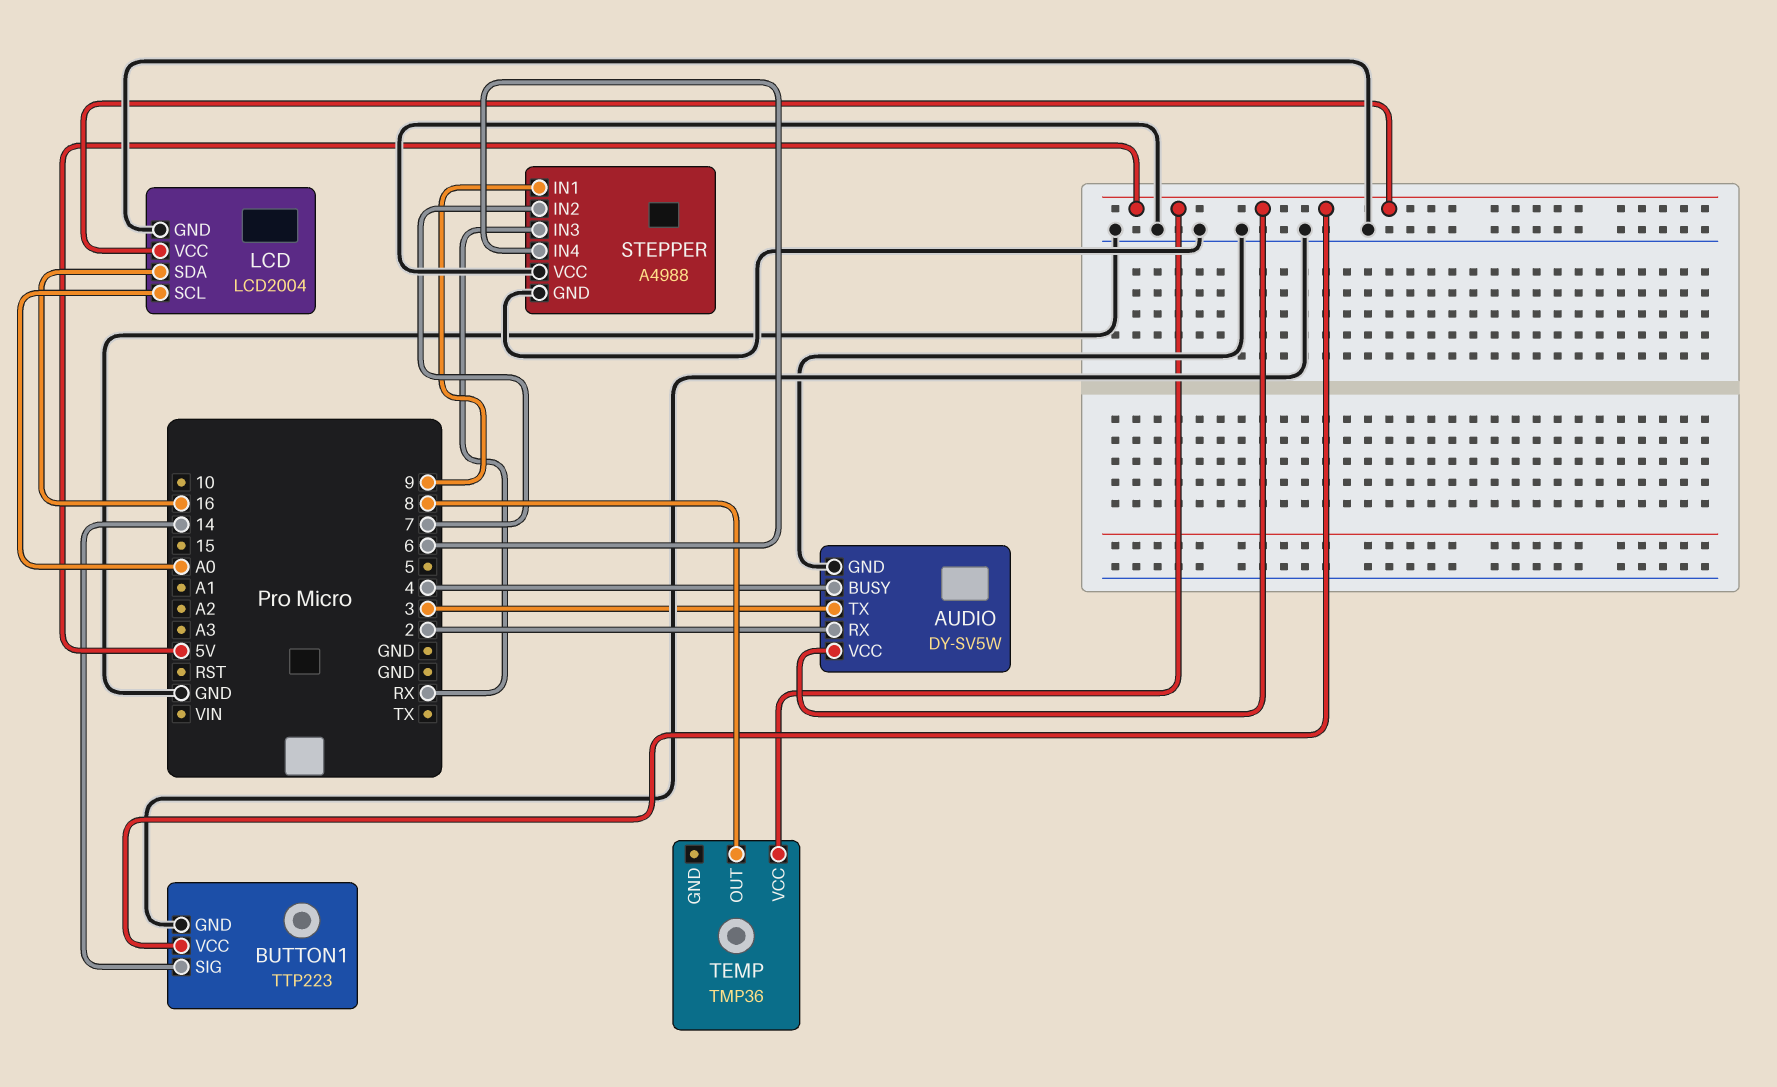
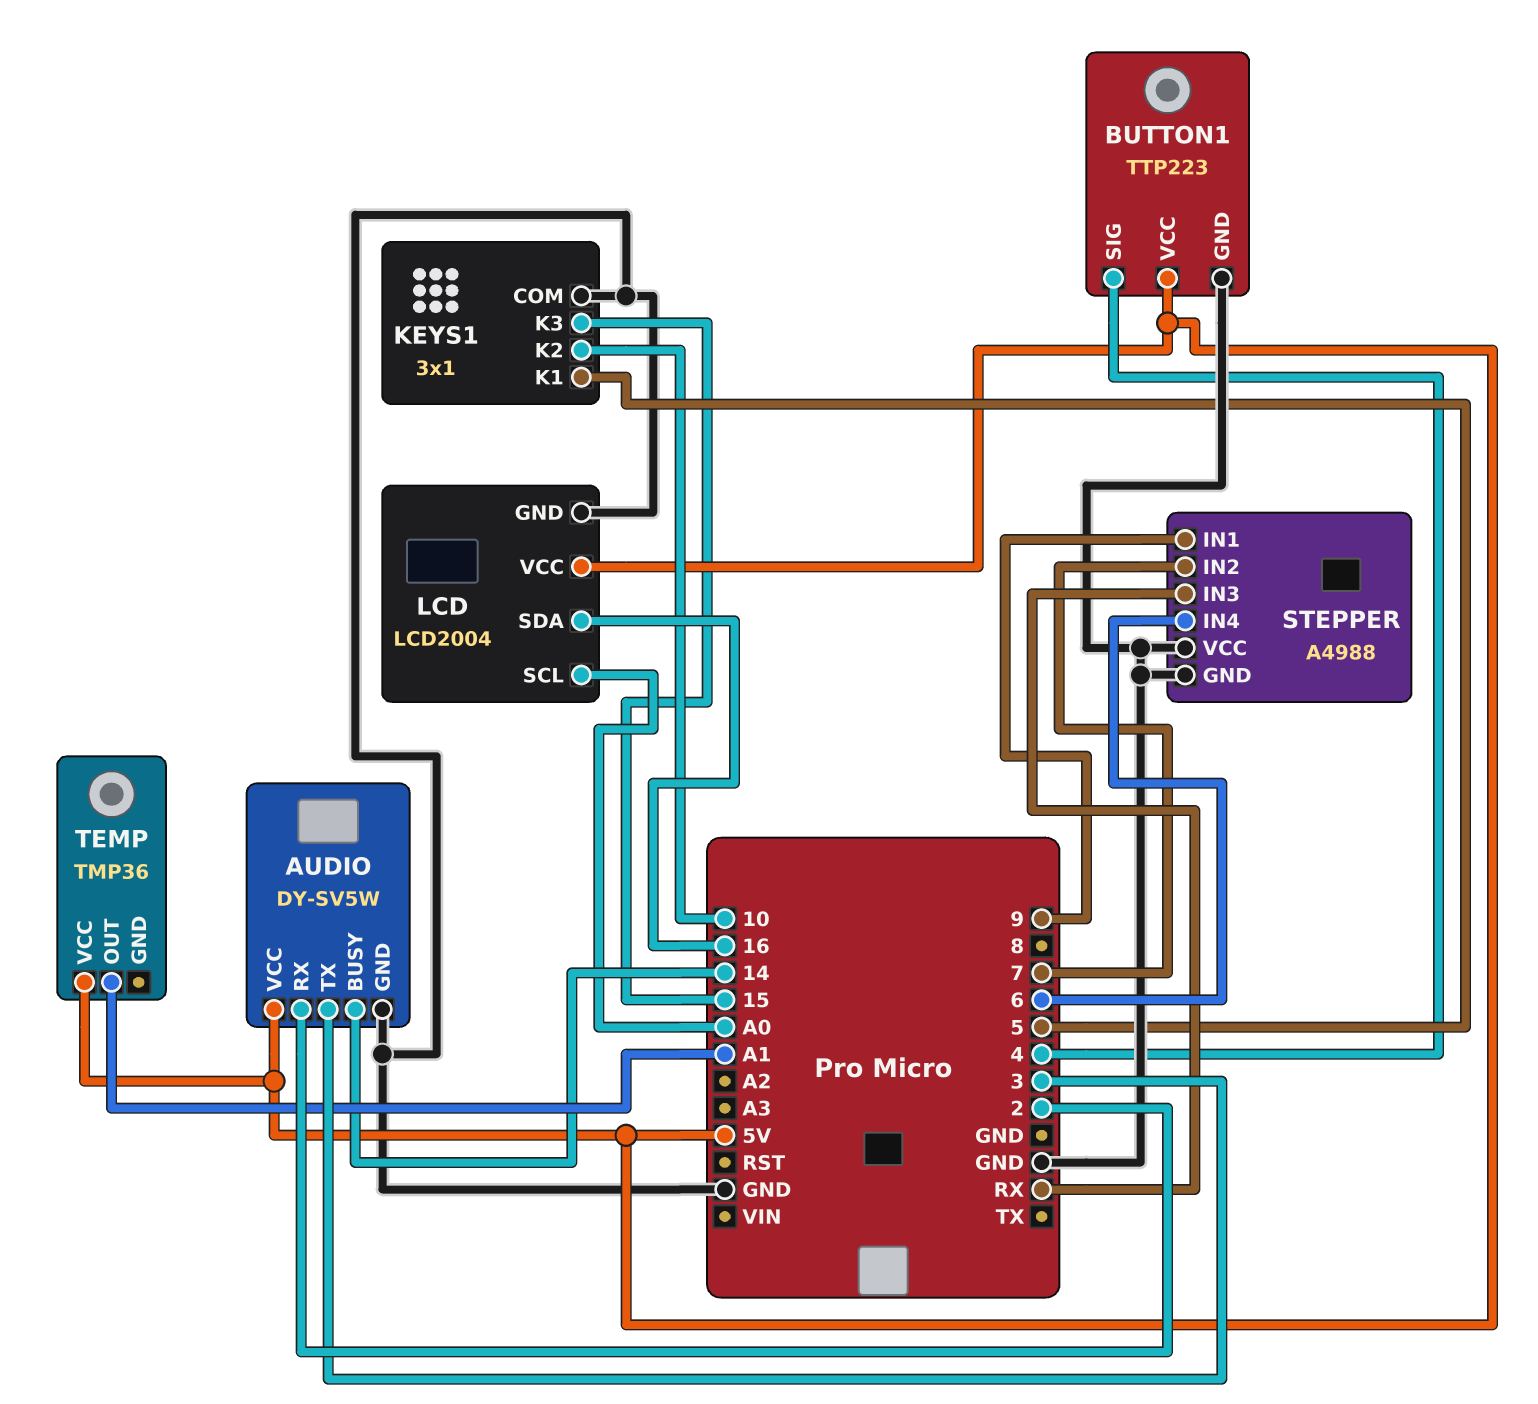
AUDIO pin BUSY: 4 -> 14
BUTTON1 pin SIG: 14 -> 4
KEYS1: none -> 3x1
KEYS1 pin COM: none -> GND
KEYS1 pin K1: none -> 5
KEYS1 pin K2: none -> 10
KEYS1 pin K3: none -> 15
TEMP pin OUT: 8 -> A1

